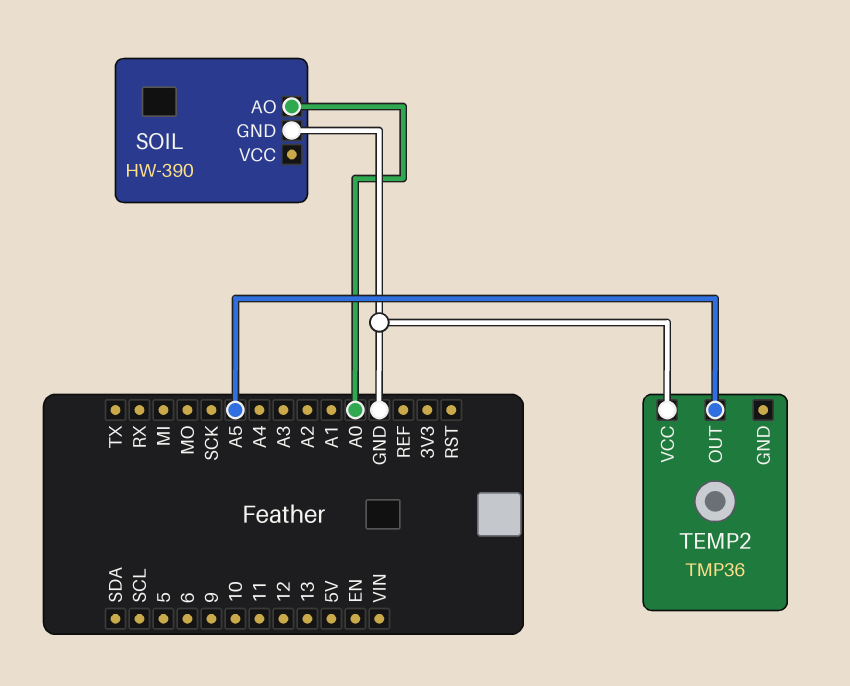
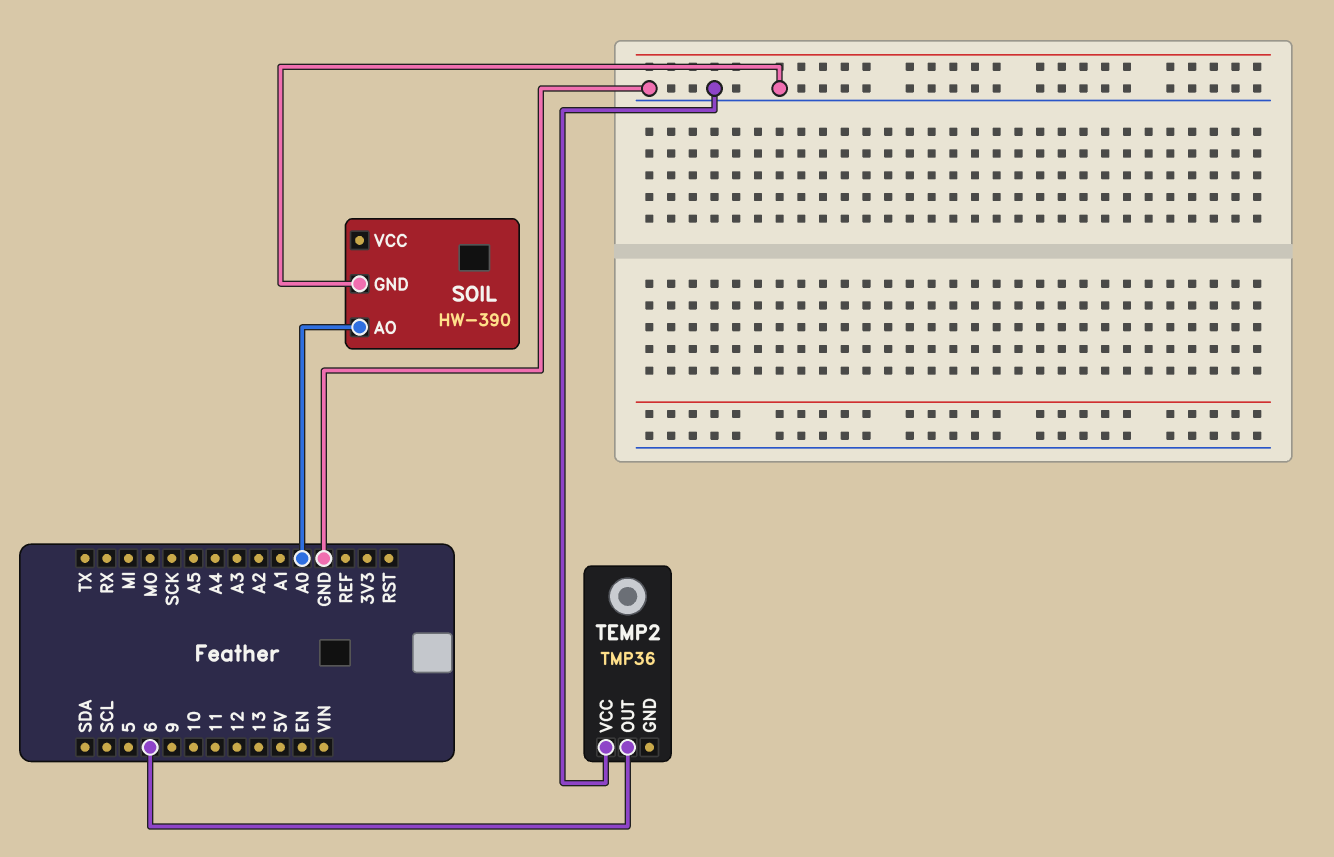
TEMP2 pin OUT: A5 -> 6

